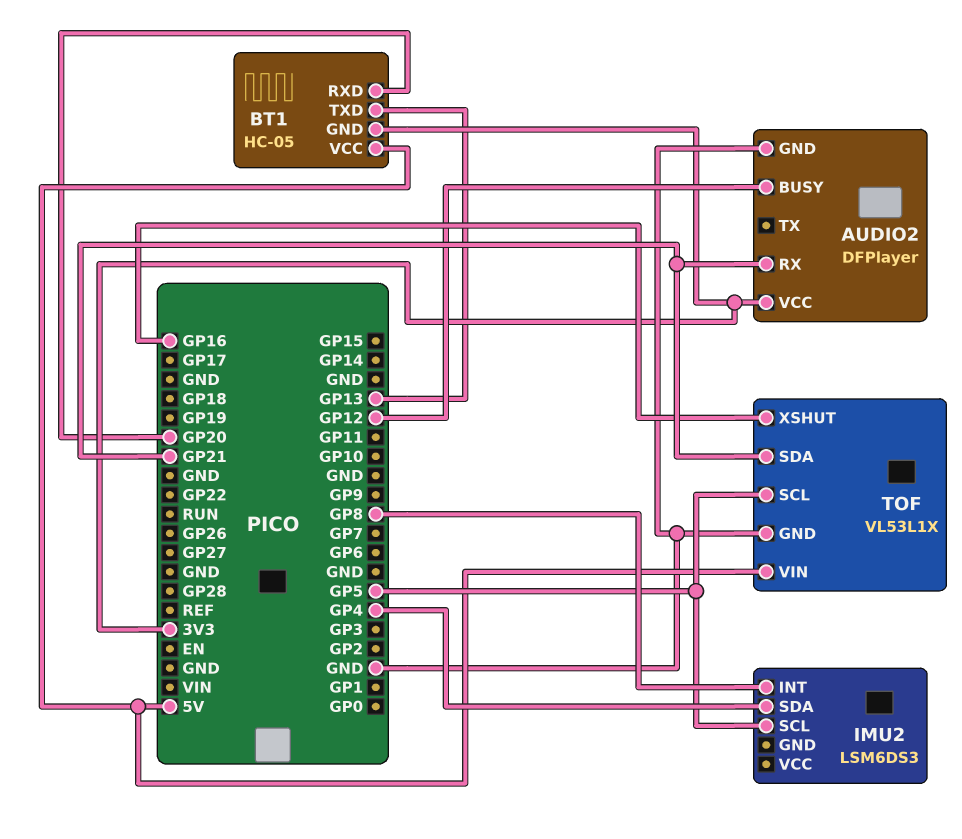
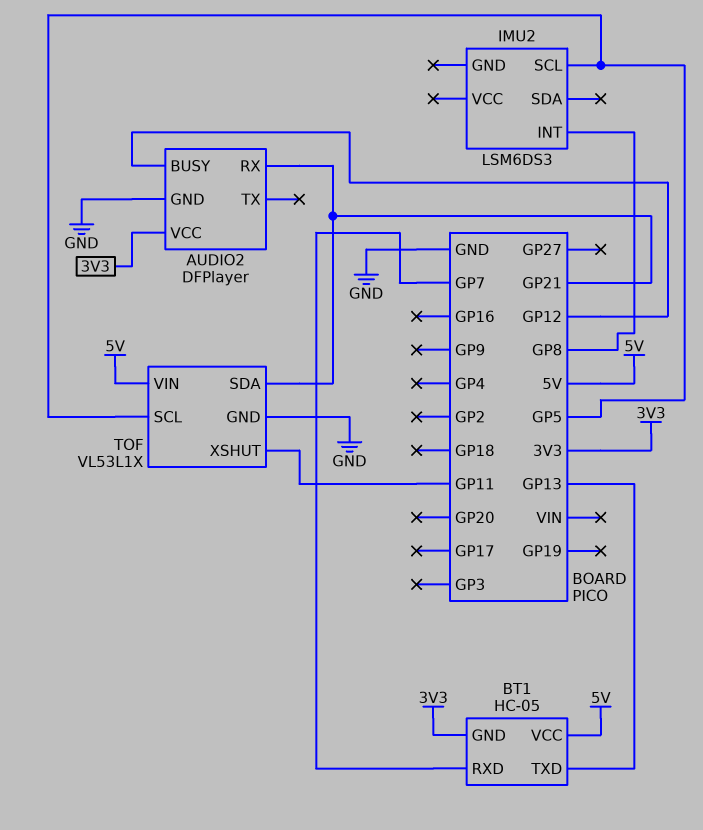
BT1 pin RXD: GP20 -> GP7
IMU2 pin SDA: GP4 -> none
TOF pin XSHUT: GP16 -> GP11

